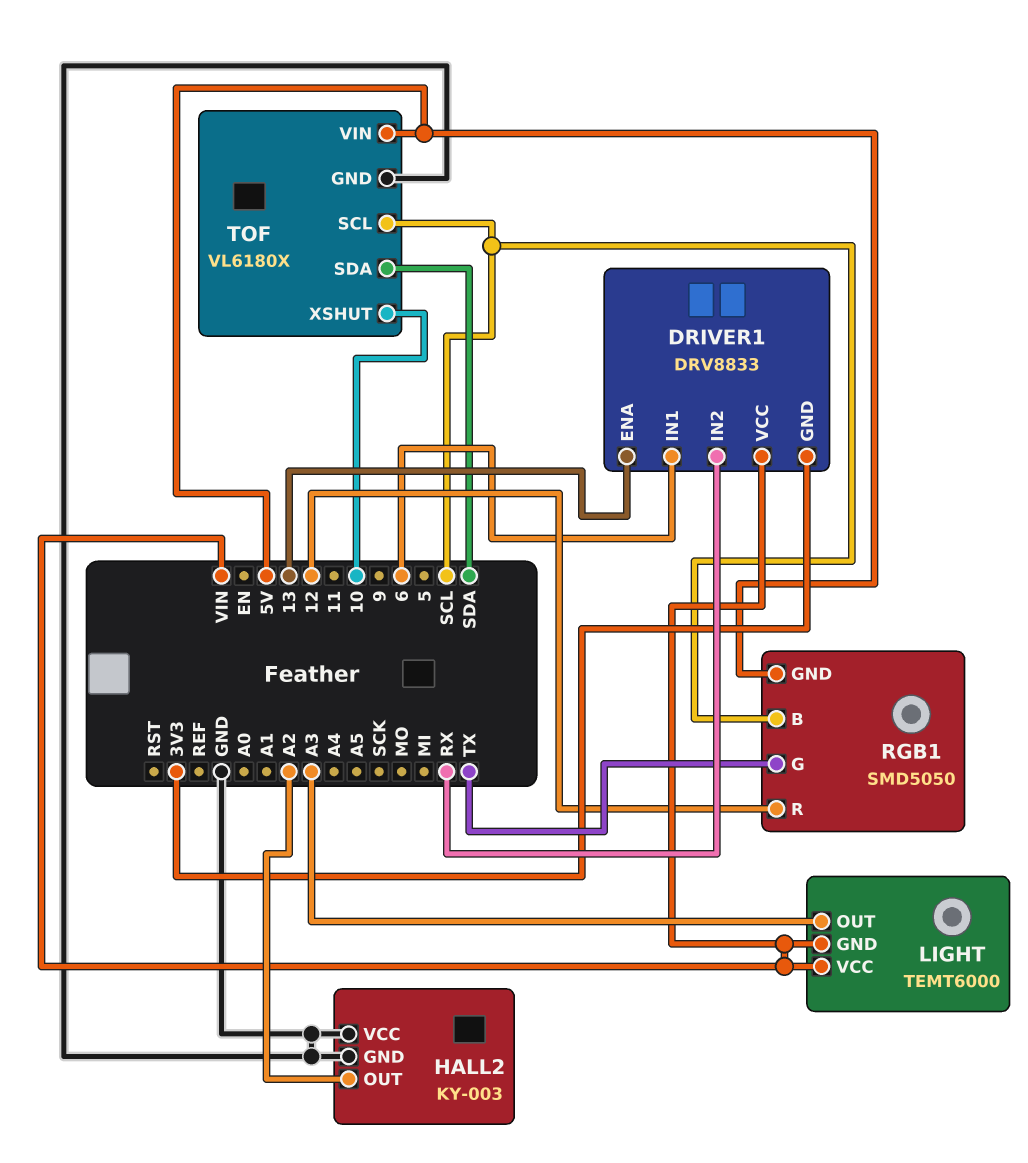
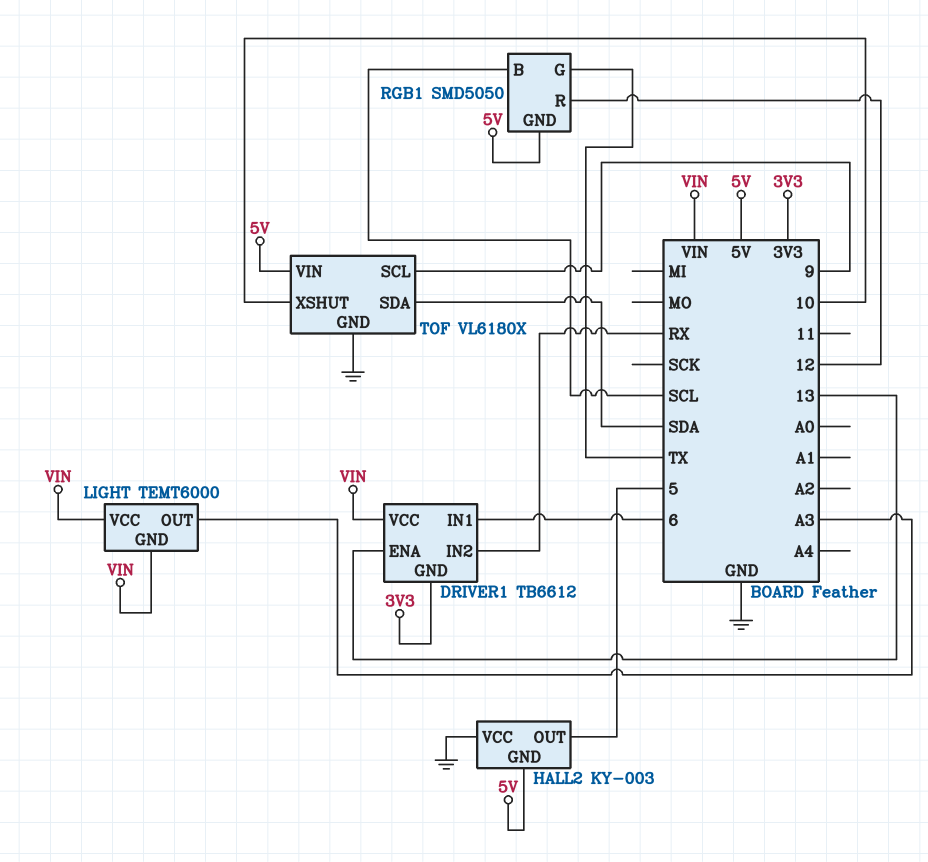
DRIVER1: DRV8833 -> TB6612
HALL2 pin GND: GND -> 5V
HALL2 pin OUT: A2 -> 5
TOF pin SCL: SCL -> 9

